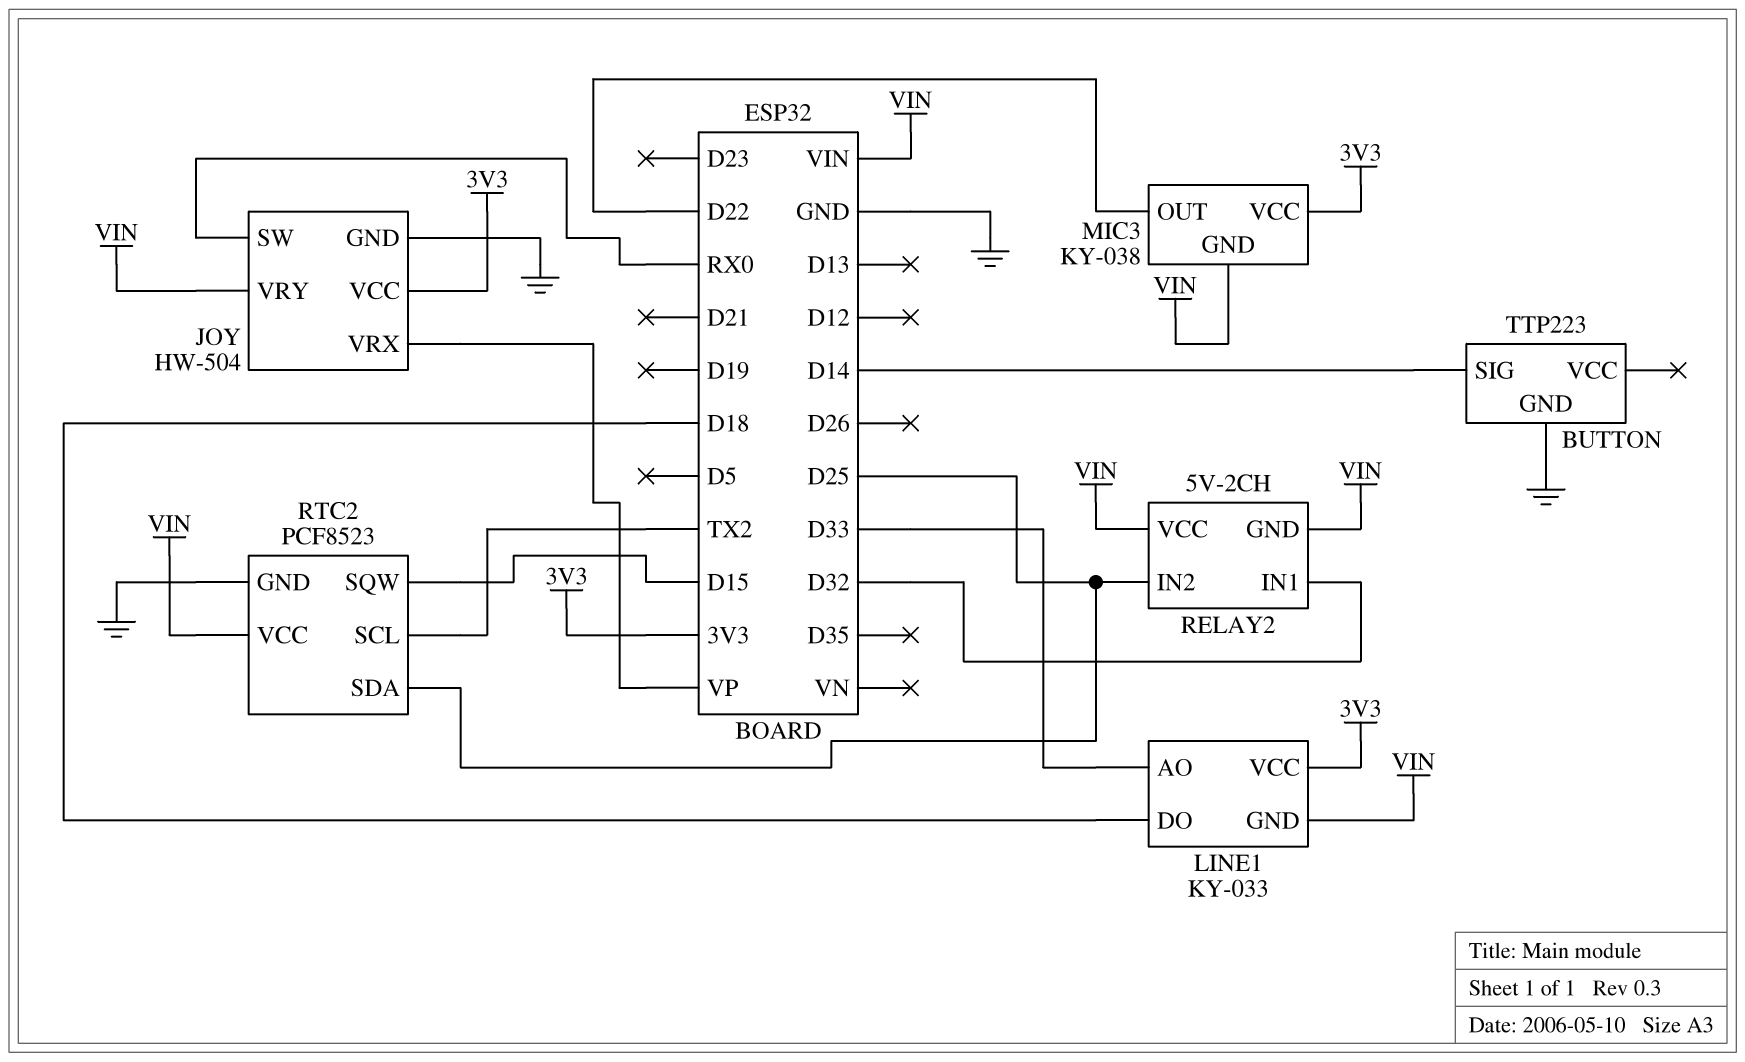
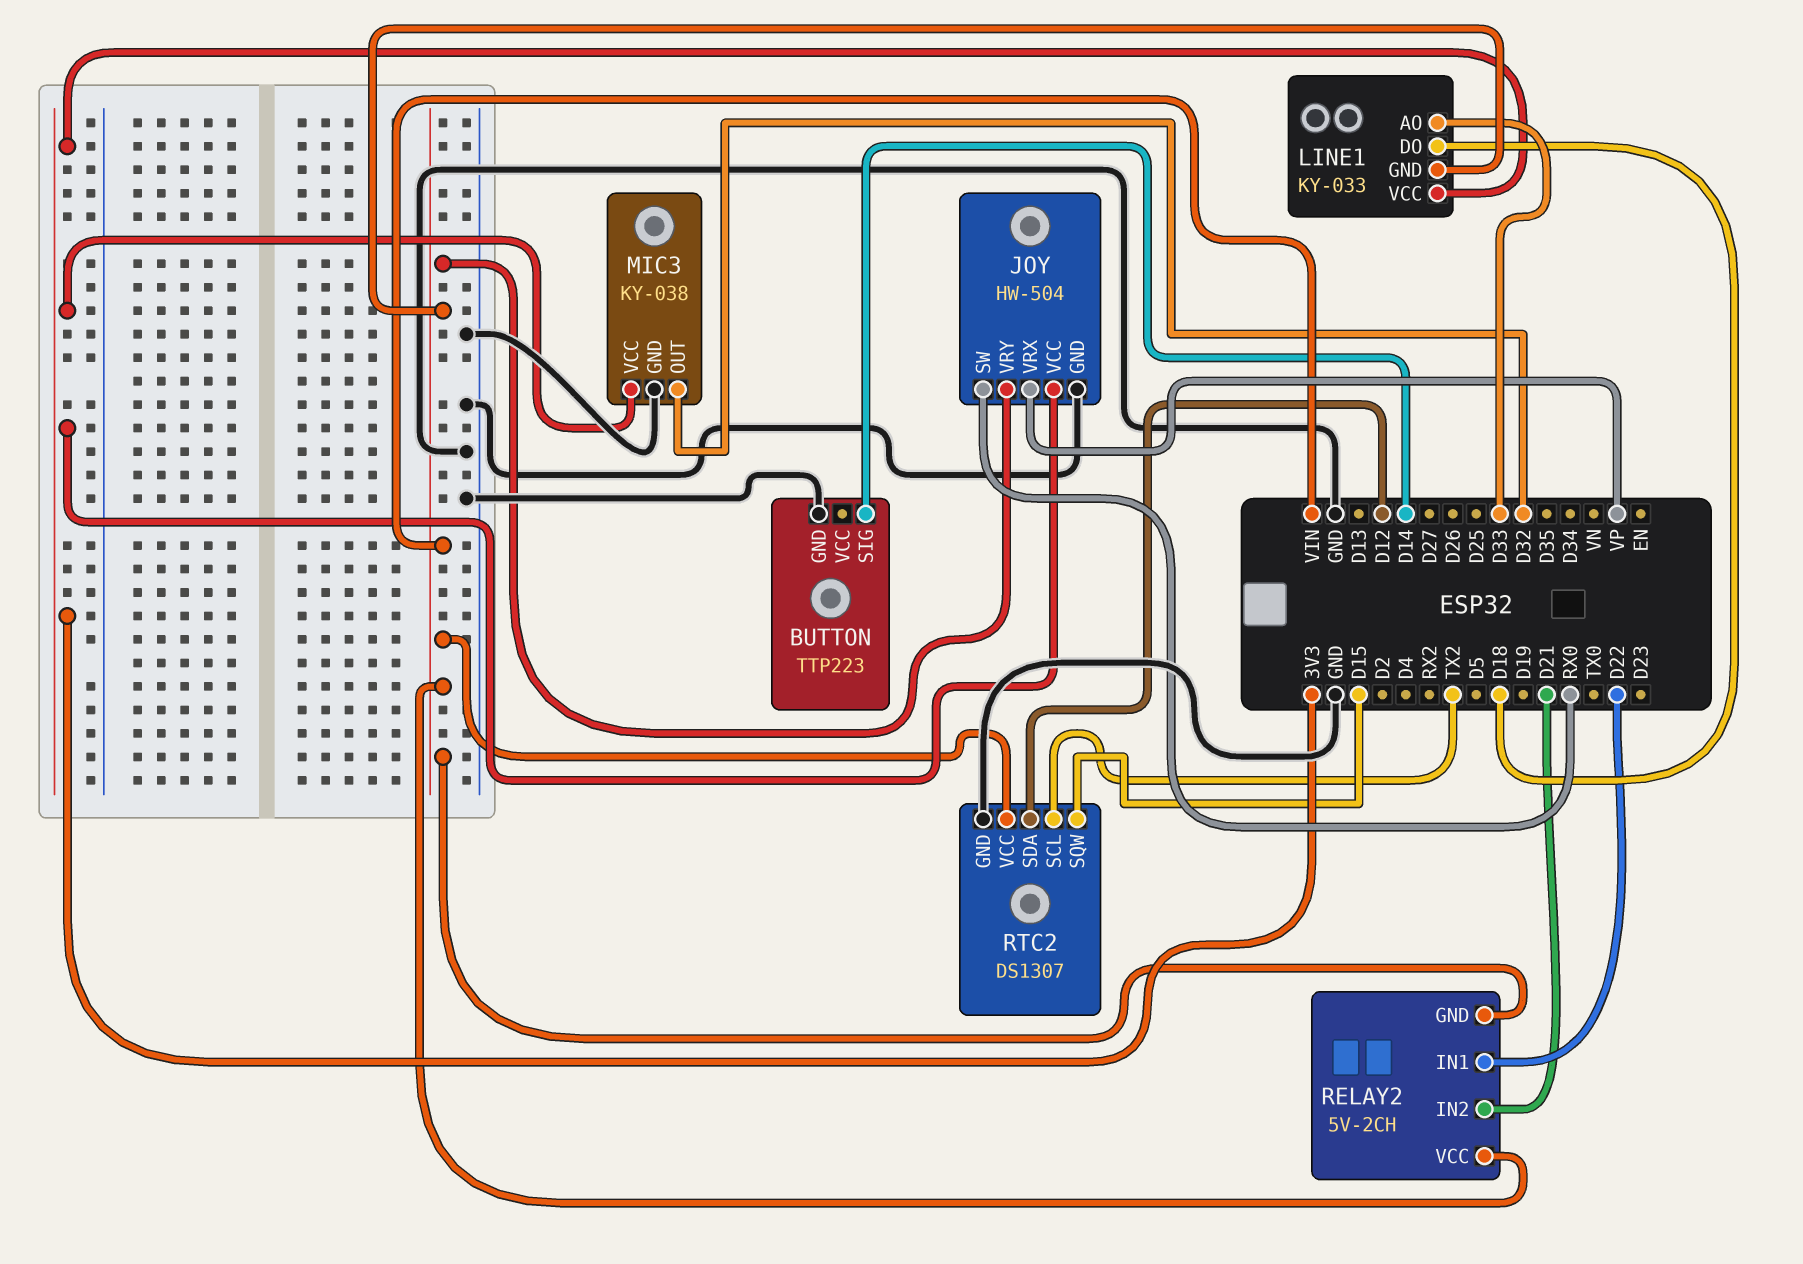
MIC3 pin GND: VIN -> GND
MIC3 pin OUT: D22 -> D32
RELAY2 pin IN1: D32 -> D22
RELAY2 pin IN2: D25 -> D21
RTC2: PCF8523 -> DS1307
RTC2 pin SDA: D25 -> D12

